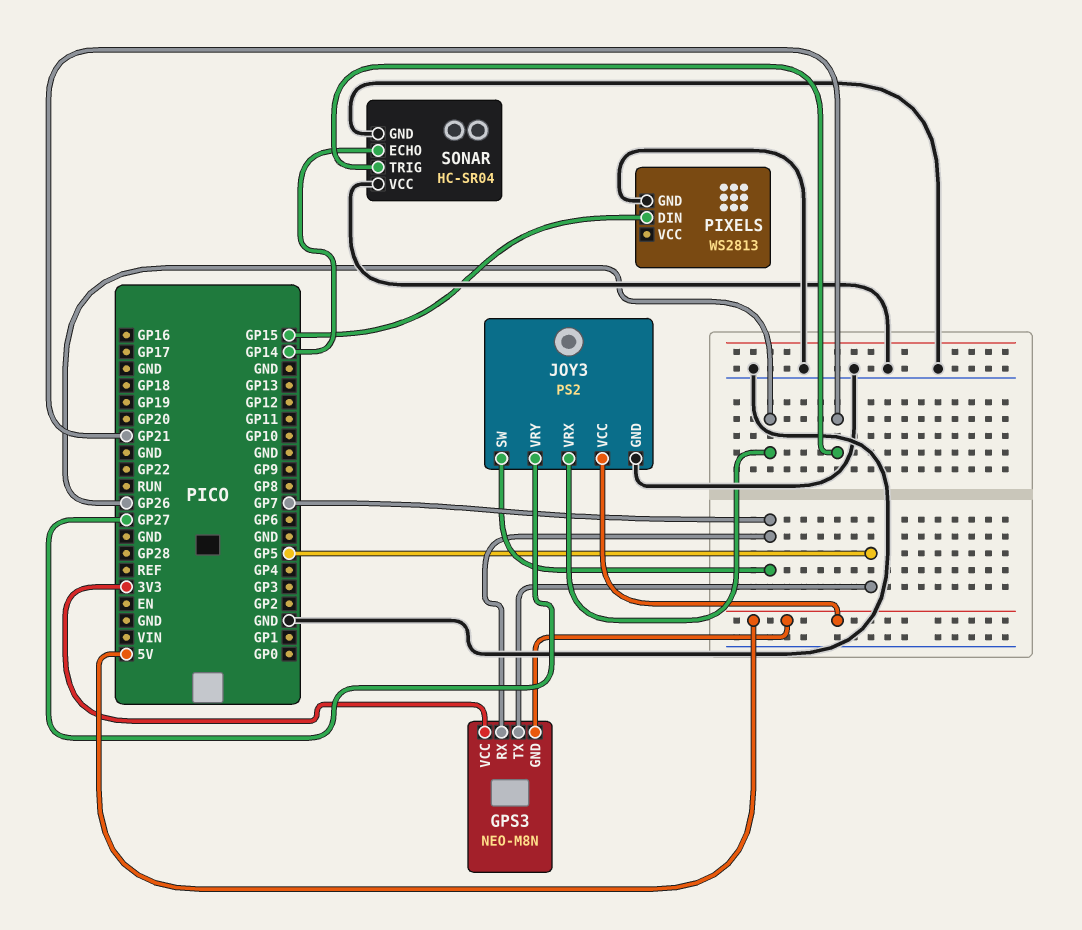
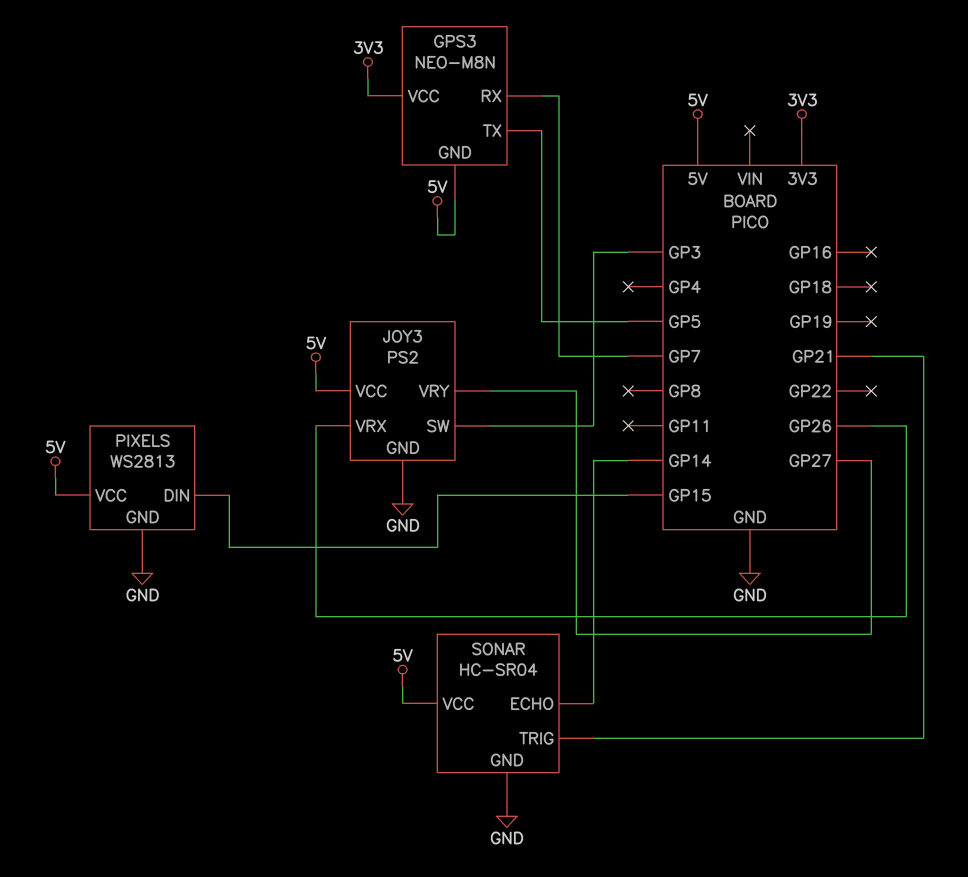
JOY3 pin SW: GP7 -> GP3
PIXELS pin VCC: none -> 5V
SONAR pin VCC: GND -> 5V

